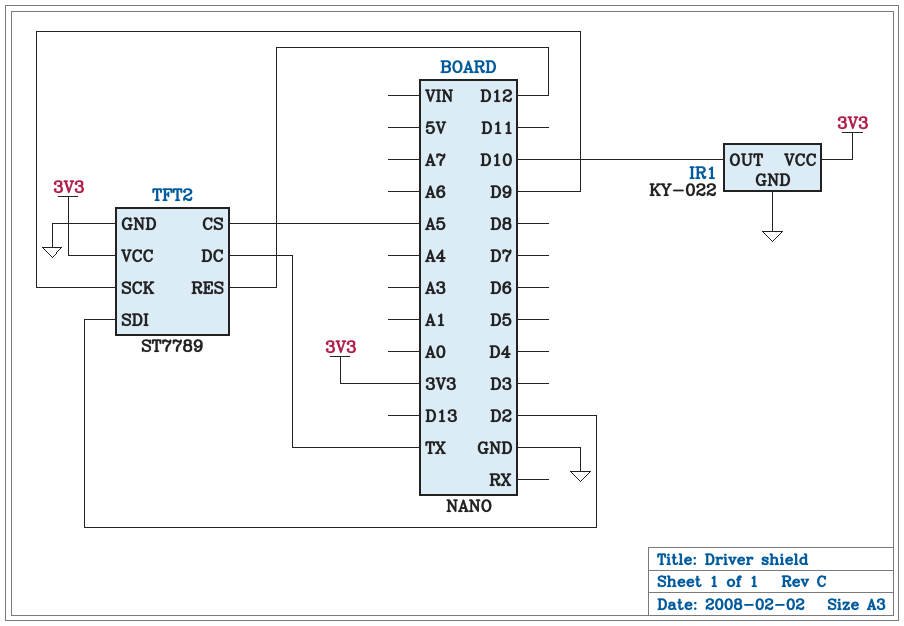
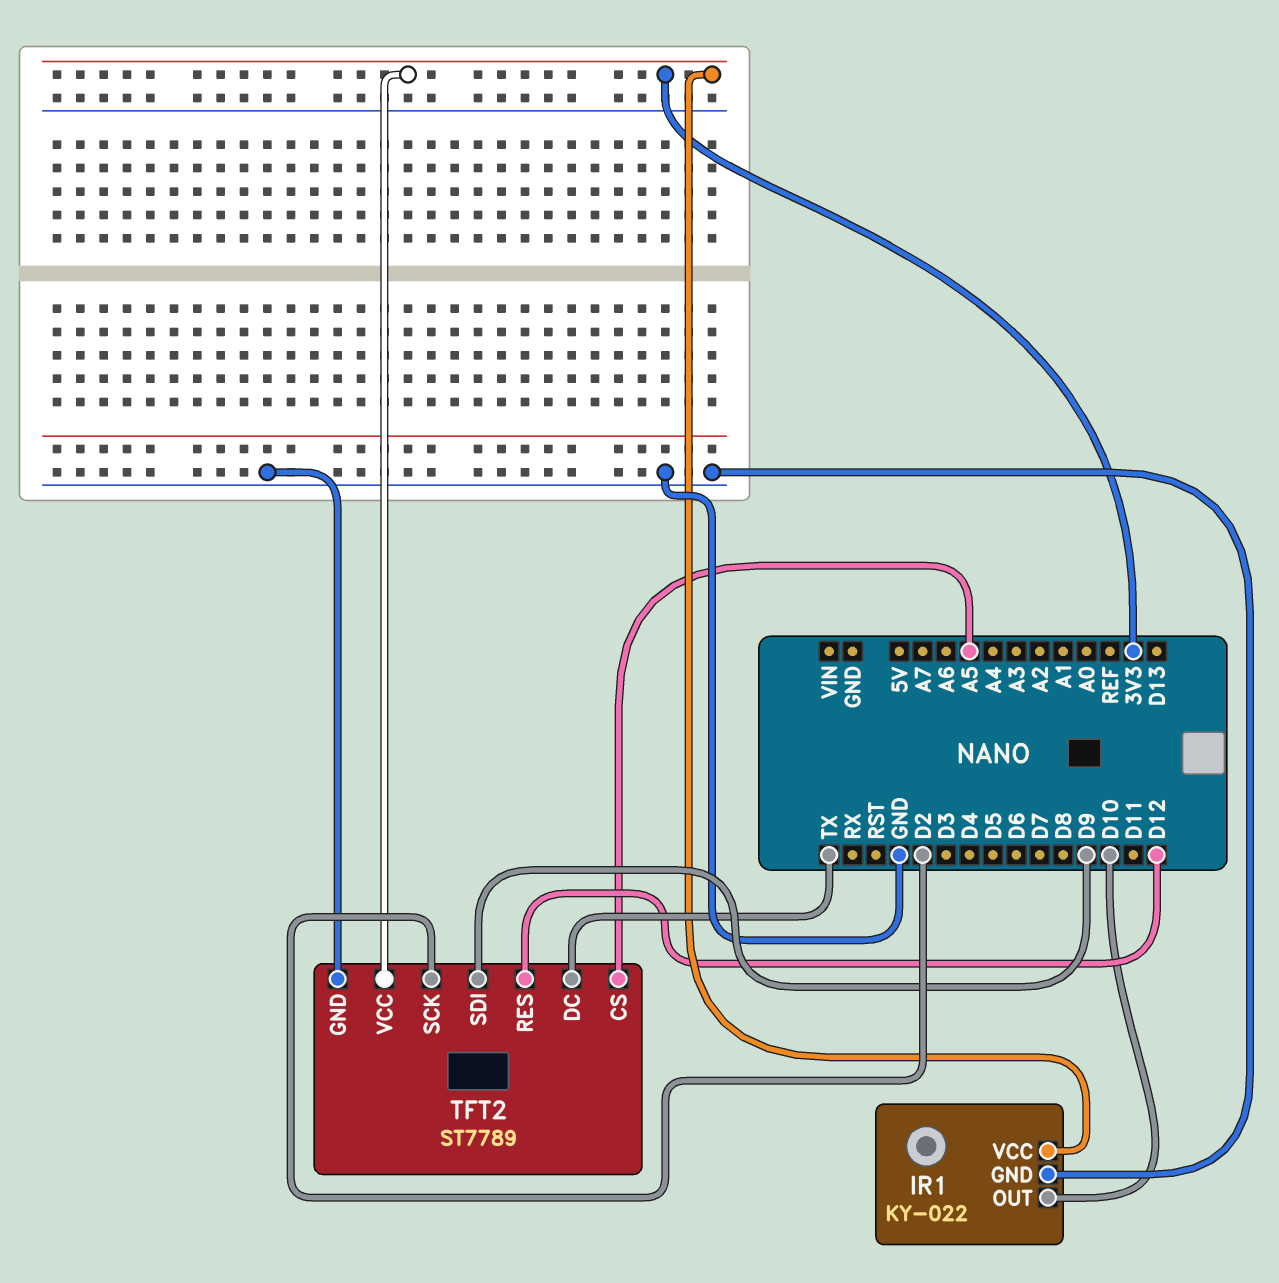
TFT2 pin SCK: D9 -> D2
TFT2 pin SDI: D2 -> D9

